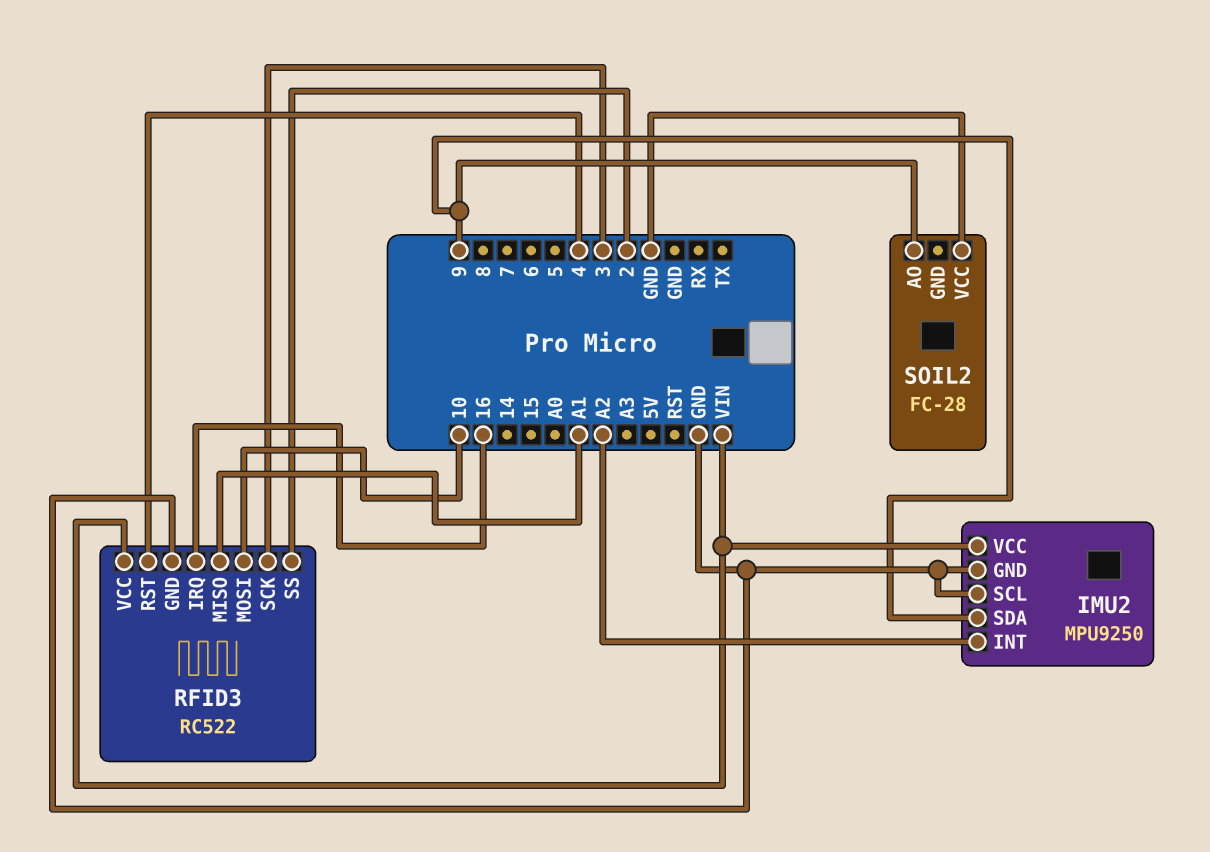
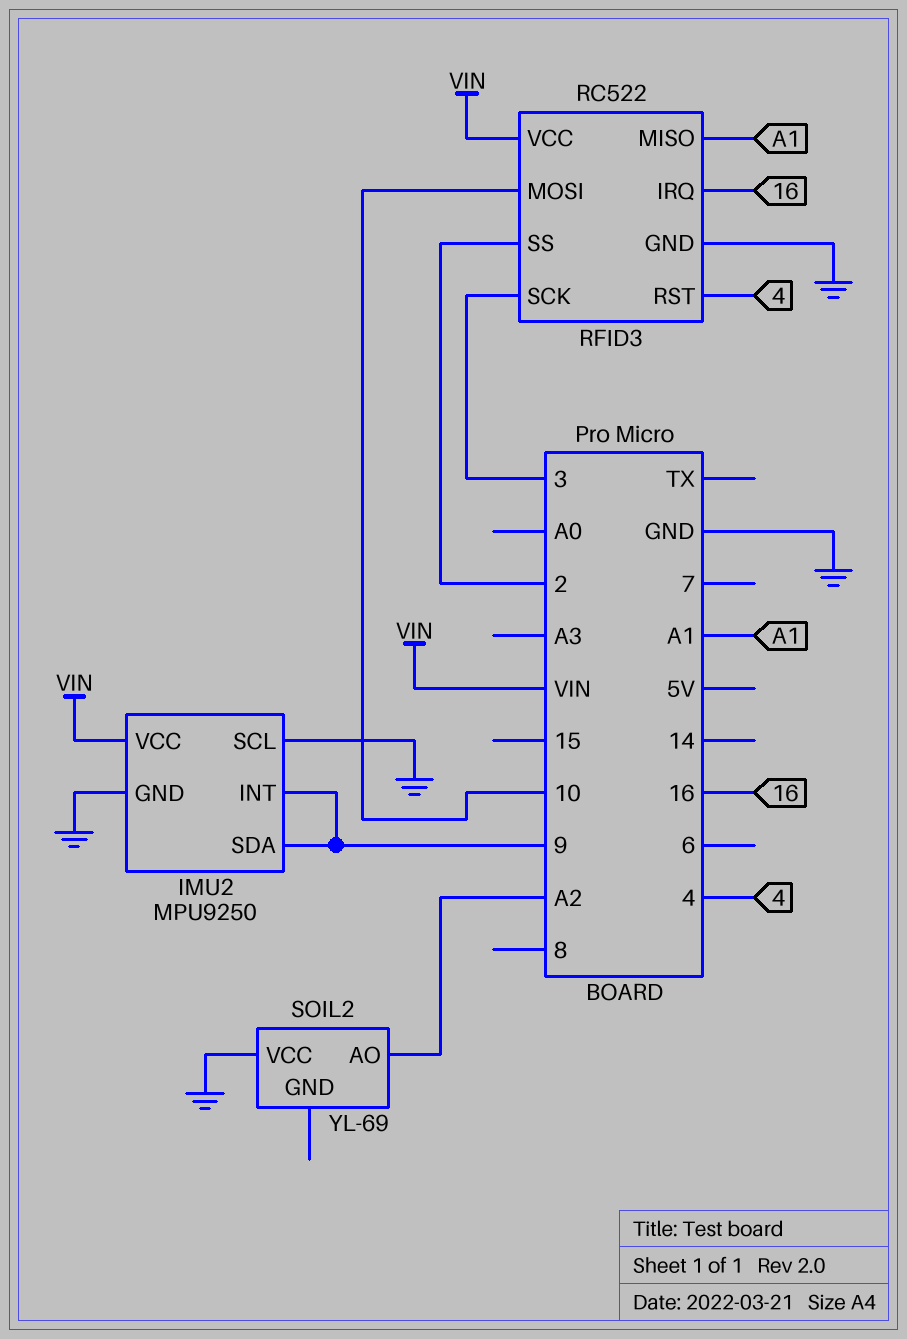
IMU2 pin INT: A2 -> 9
SOIL2: FC-28 -> YL-69
SOIL2 pin AO: 9 -> A2

